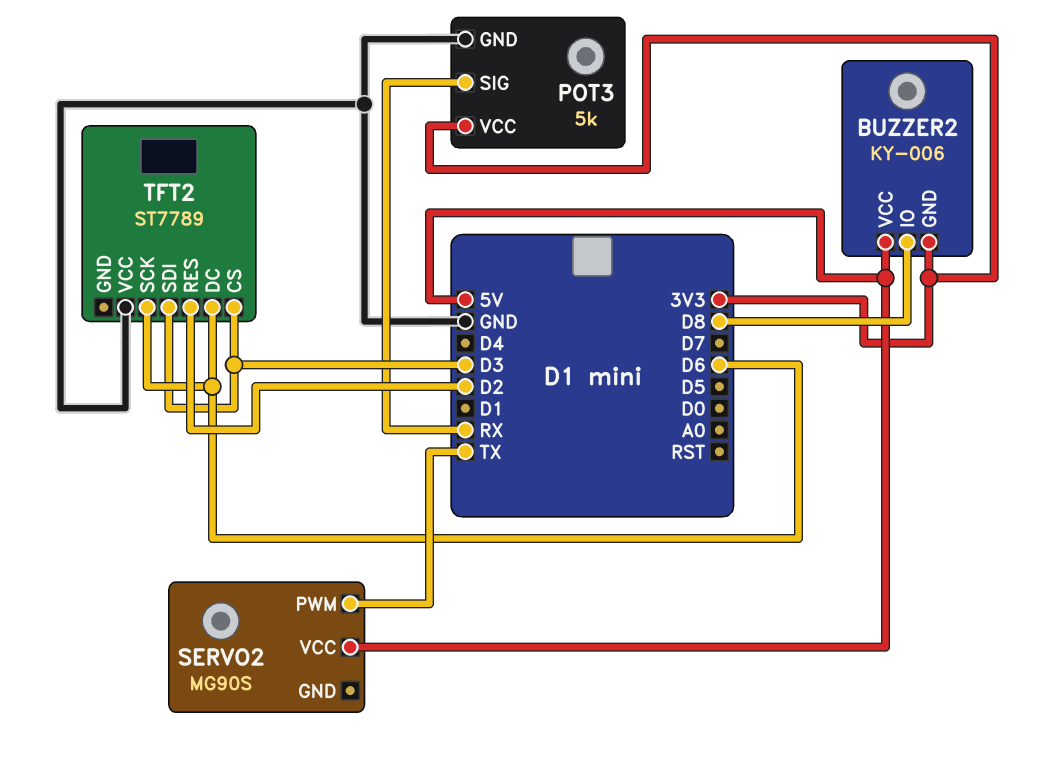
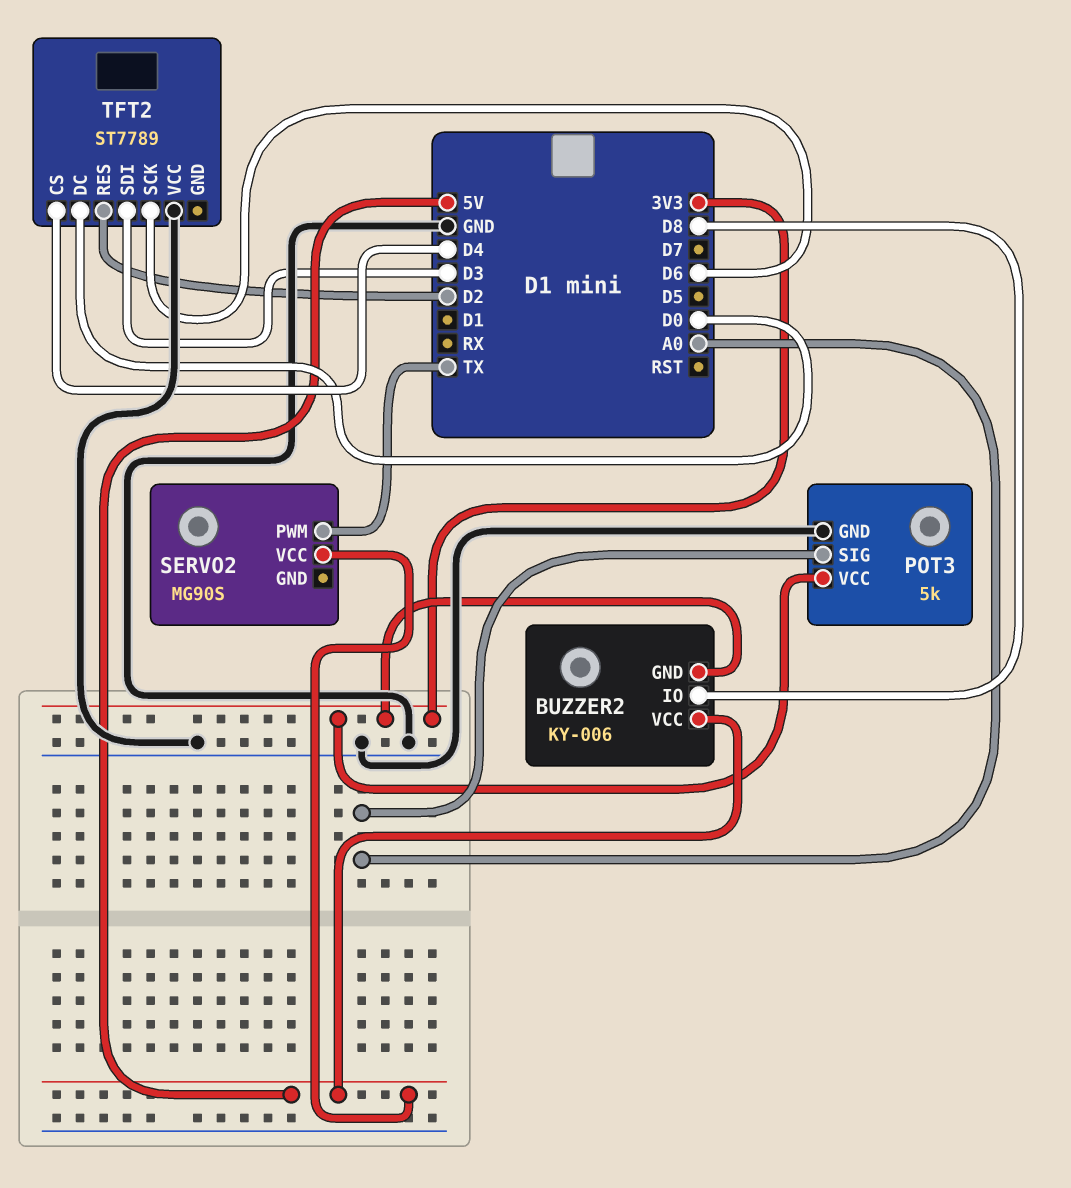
POT3 pin SIG: RX -> A0
TFT2 pin CS: D3 -> D4
TFT2 pin DC: D6 -> D0

